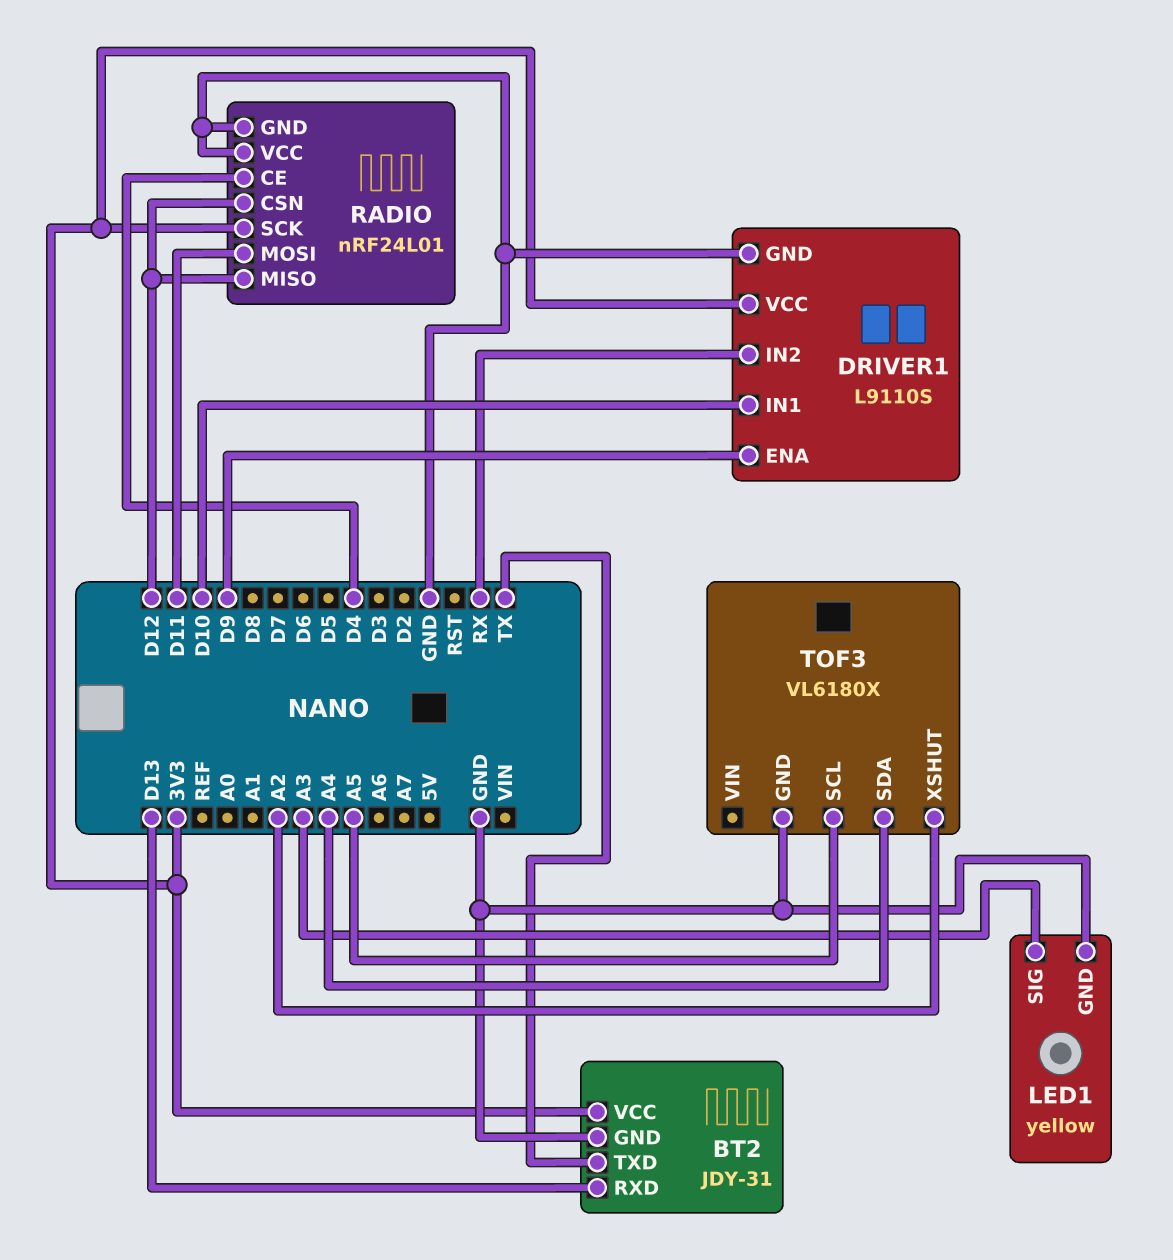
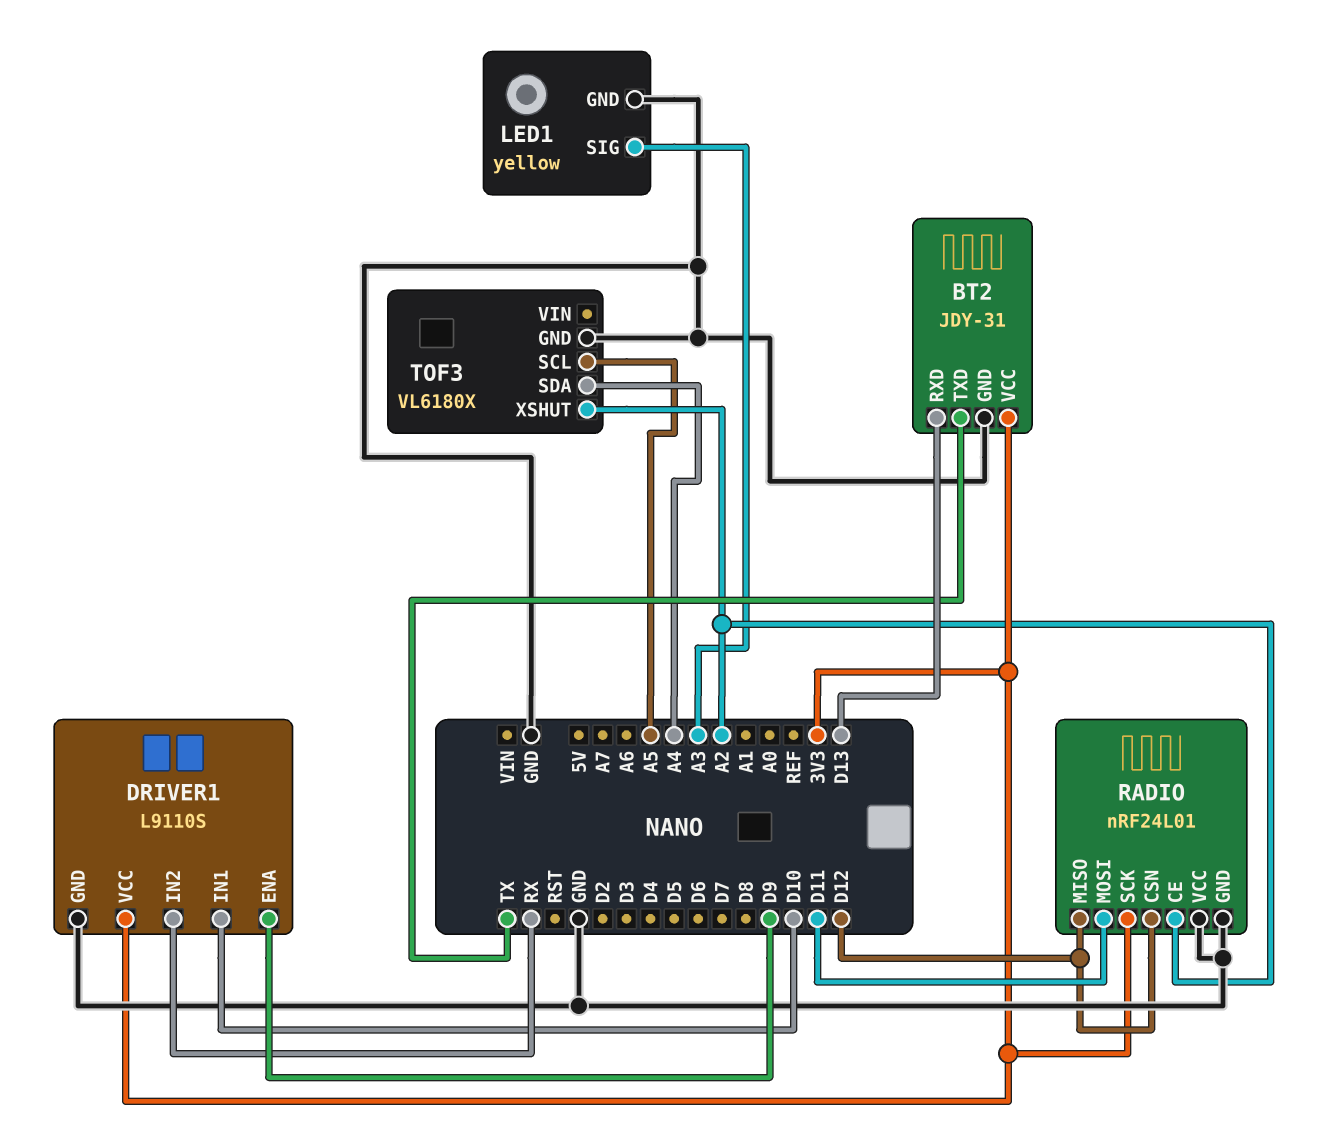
RADIO pin CE: D4 -> A2

